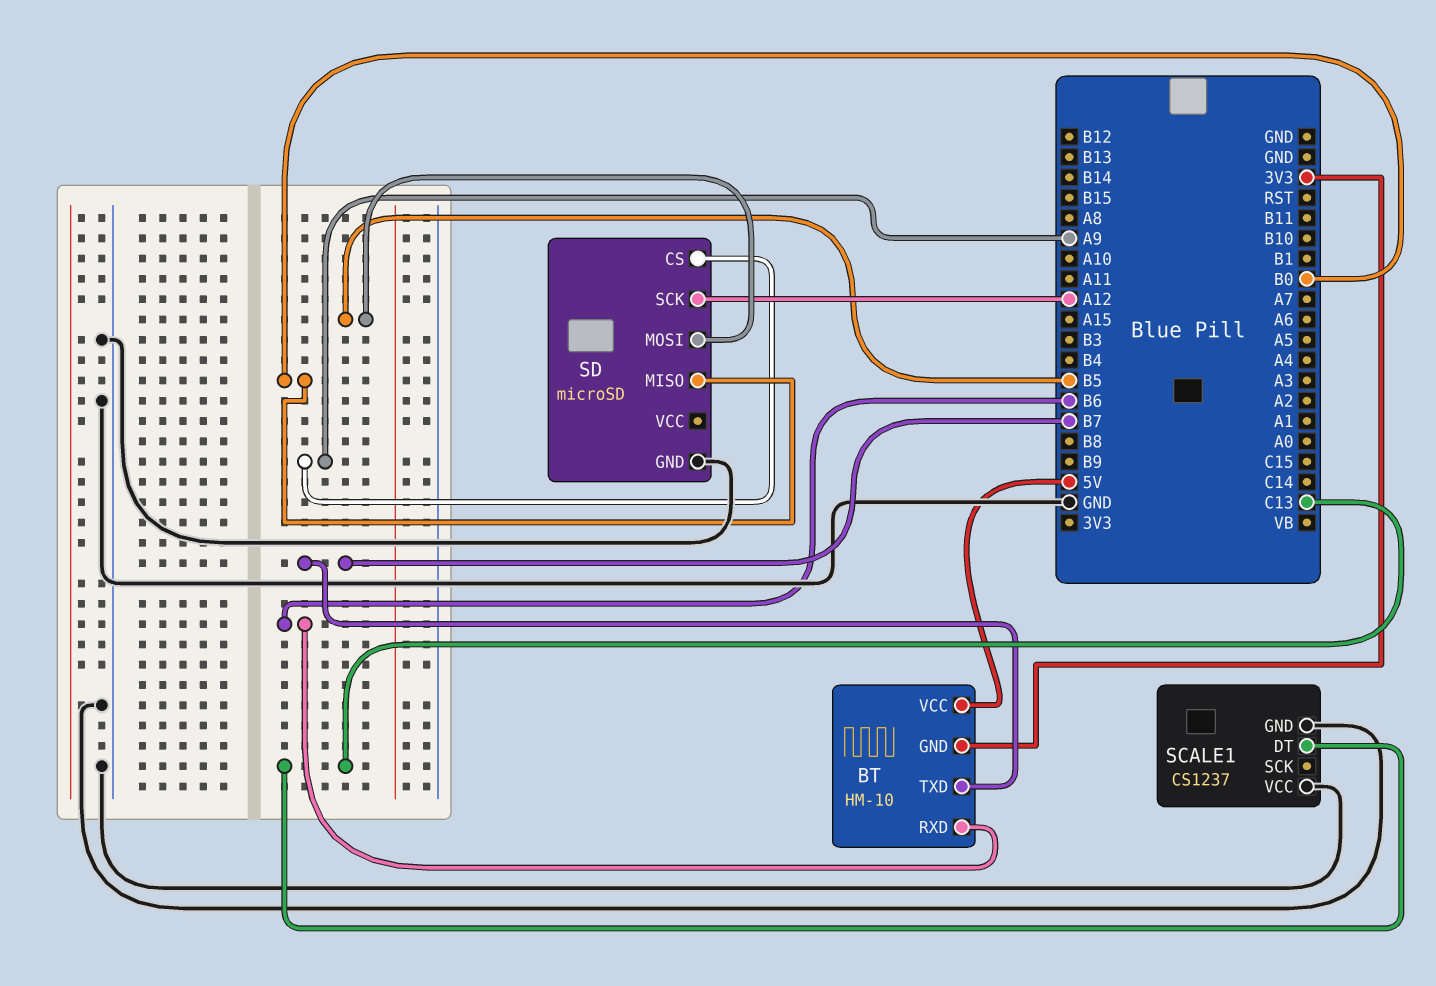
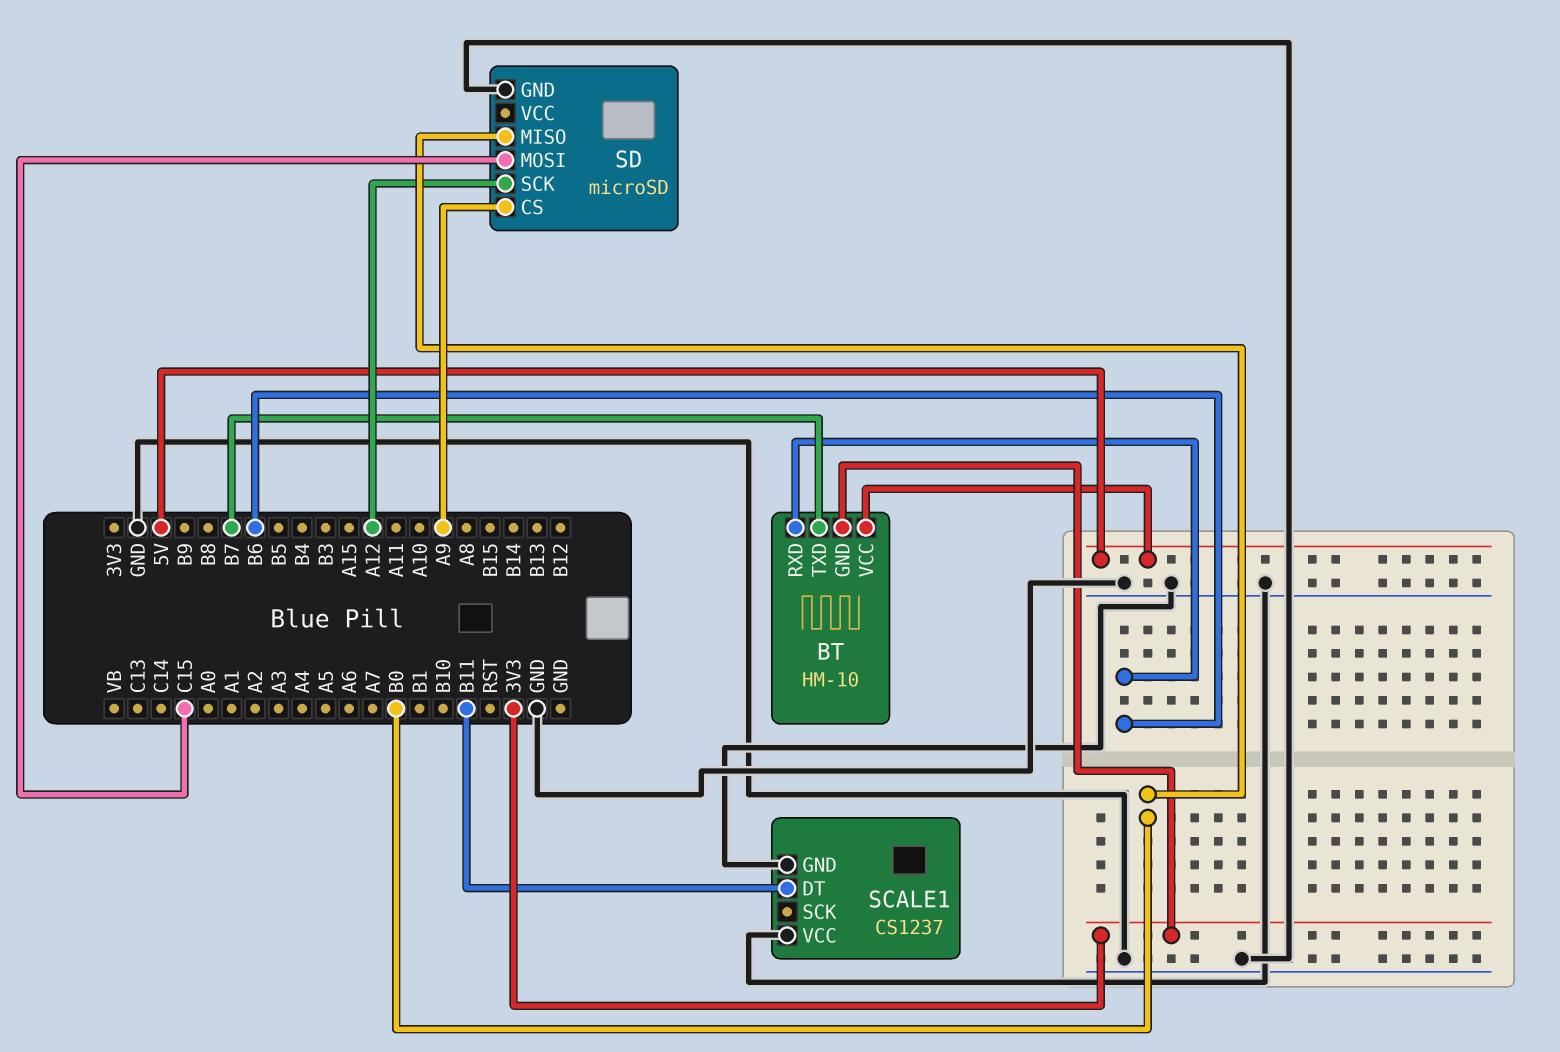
SCALE1 pin DT: C13 -> B11
SD pin MOSI: B5 -> C15

